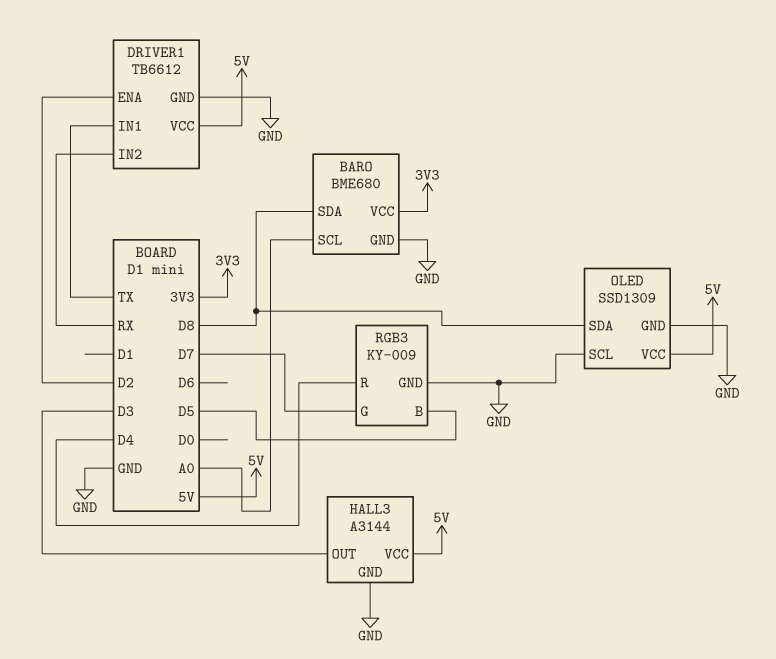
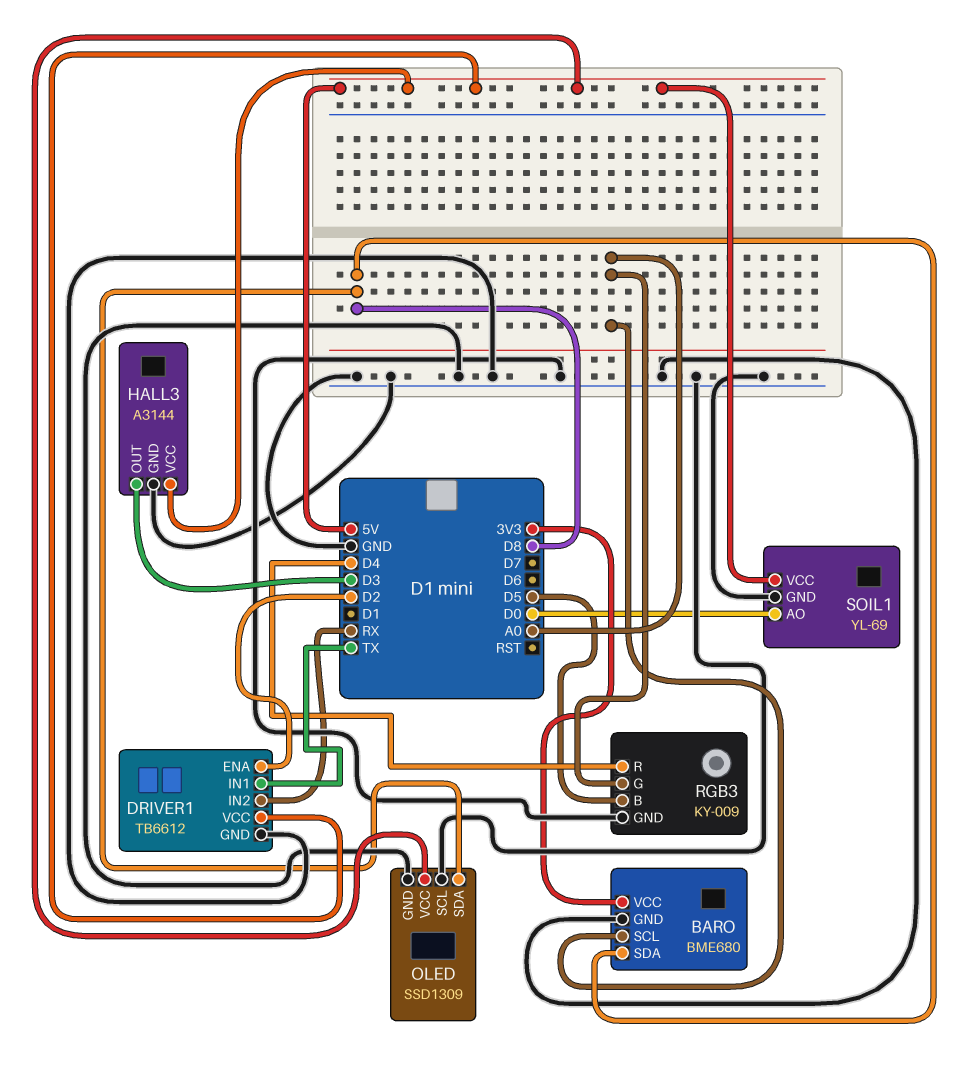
RGB3 pin G: D7 -> A0
SOIL1: none -> YL-69
SOIL1 pin AO: none -> D0
SOIL1 pin GND: none -> GND
SOIL1 pin VCC: none -> 5V

